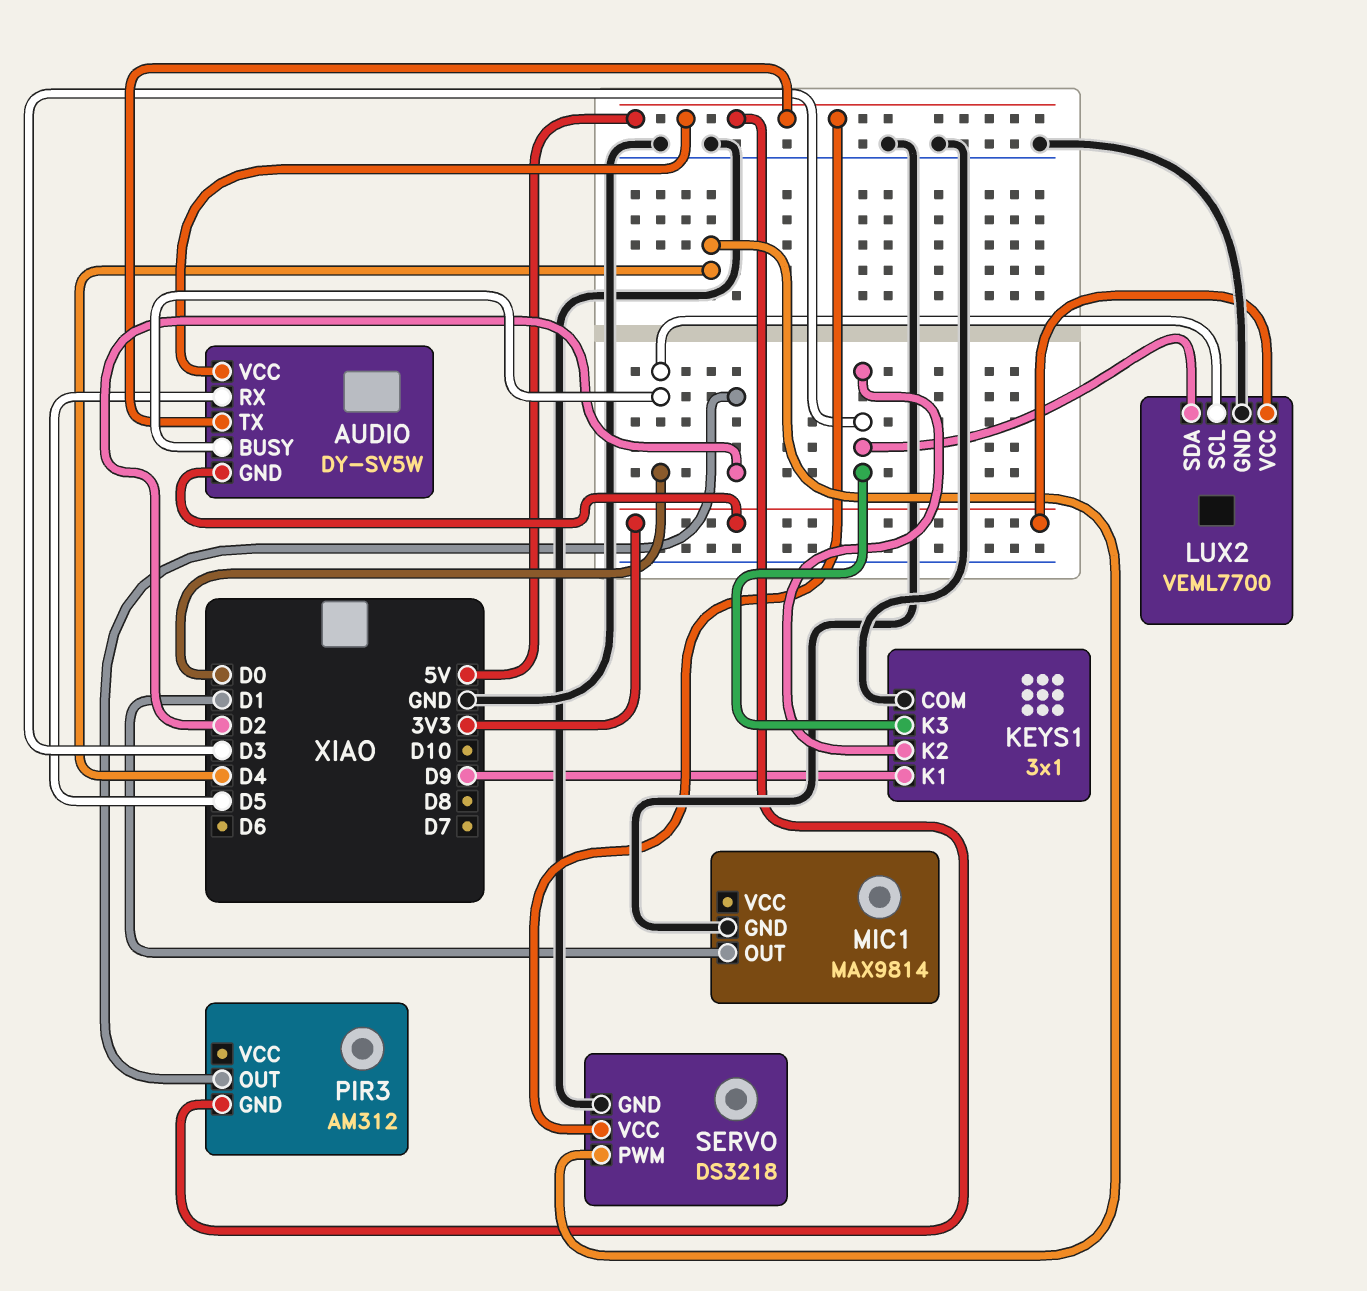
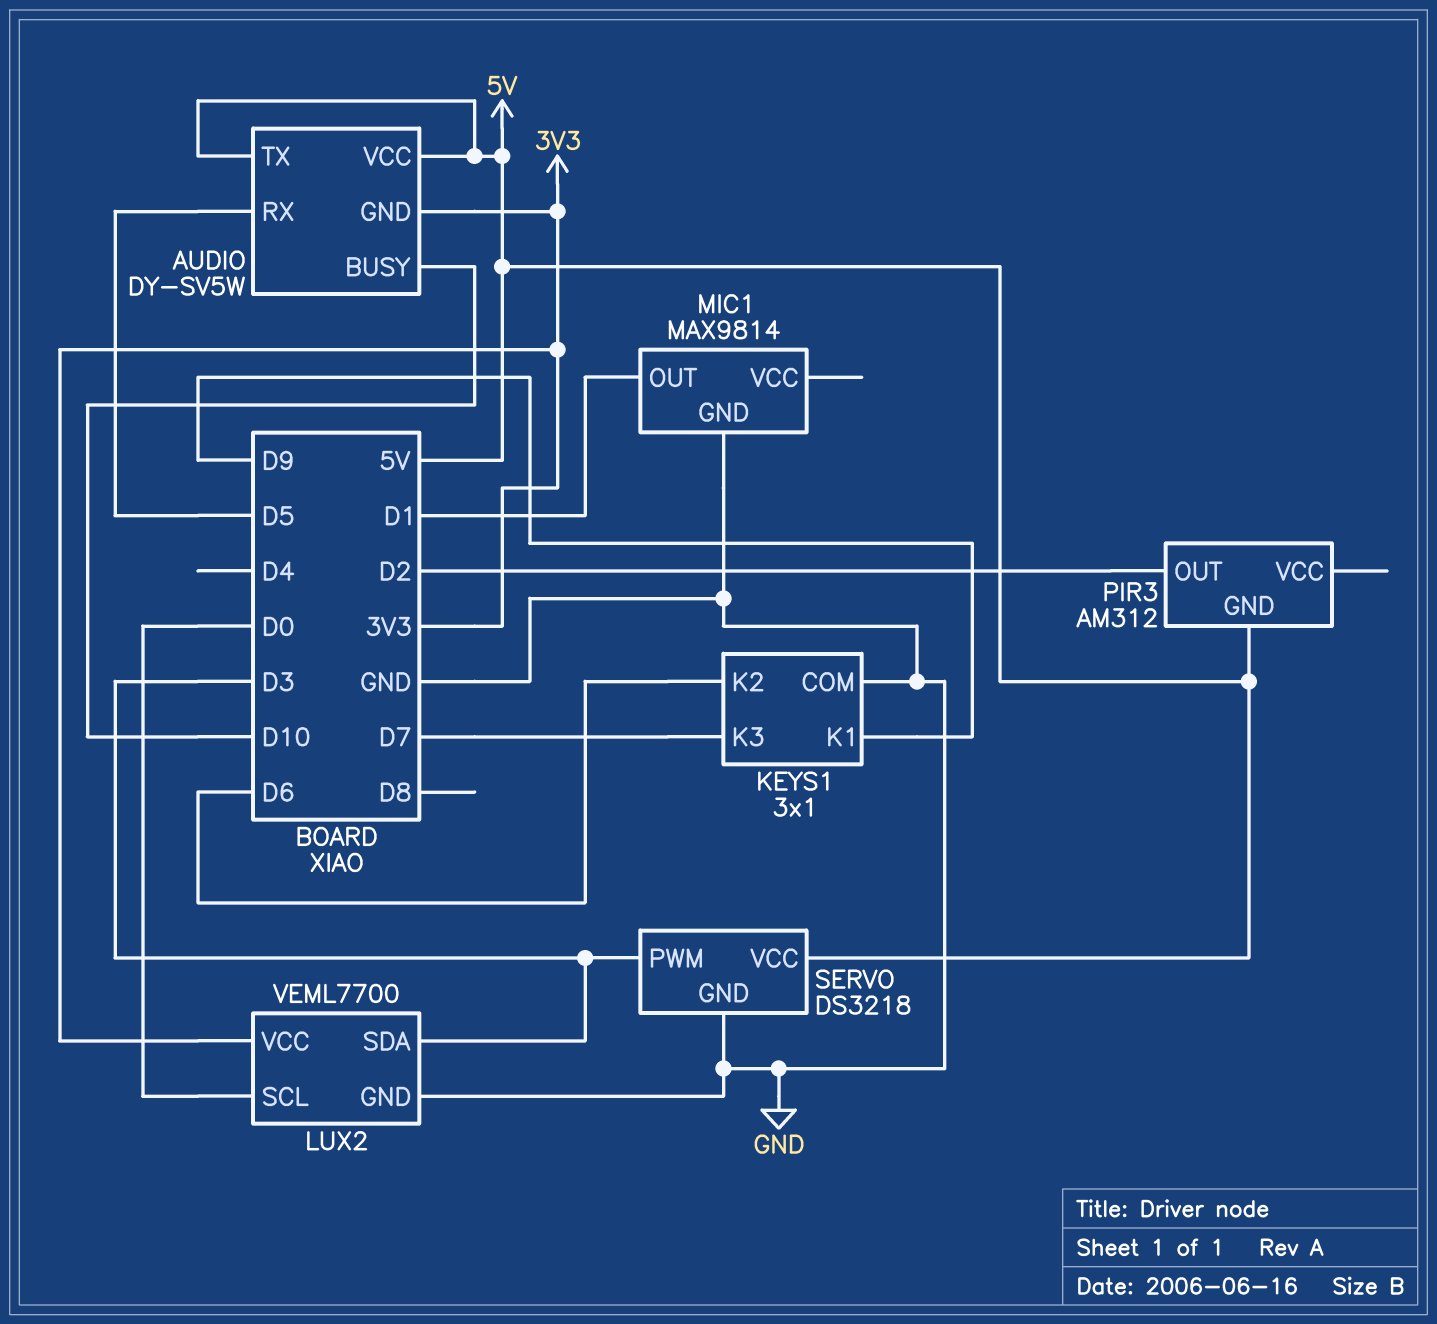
AUDIO pin BUSY: D0 -> D10
KEYS1 pin K2: D3 -> D6
KEYS1 pin K3: D3 -> D7
SERVO pin PWM: D4 -> D3

